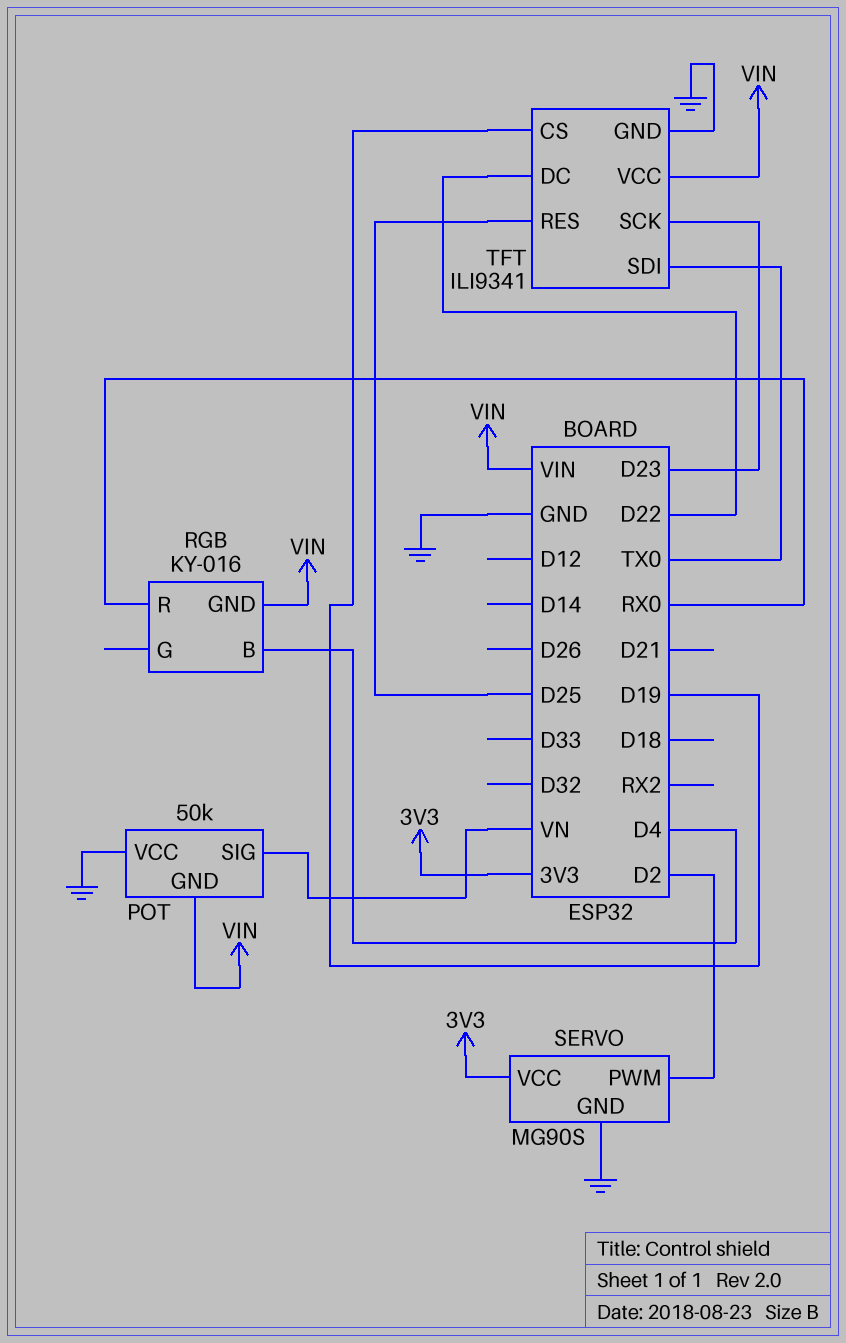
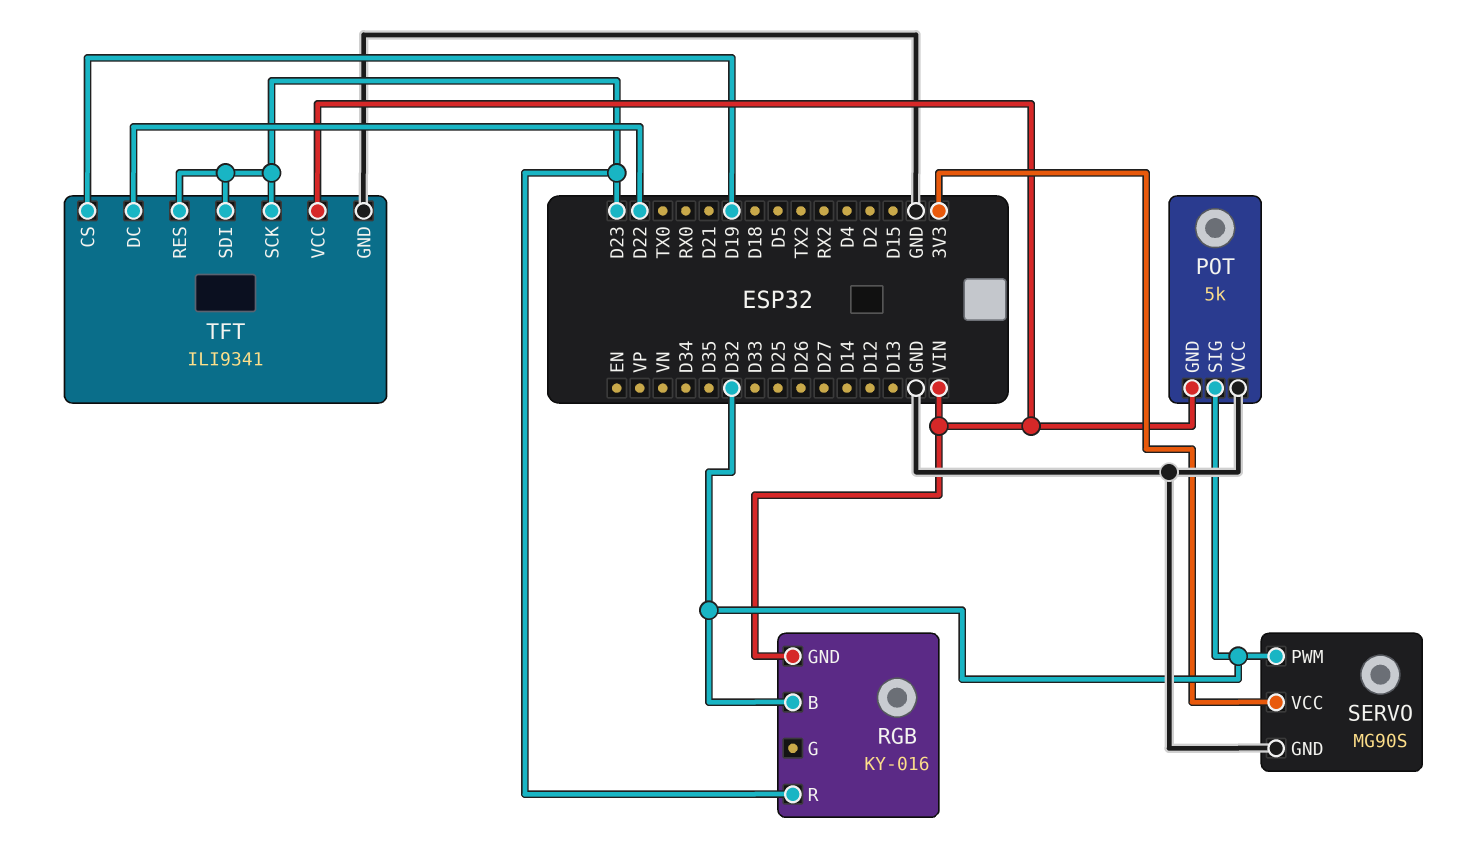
POT: 50k -> 5k
POT pin SIG: VN -> D32
RGB pin B: D4 -> D32
RGB pin R: RX0 -> D23
SERVO pin PWM: D2 -> D32
TFT pin RES: D25 -> D23
TFT pin SDI: TX0 -> D23

